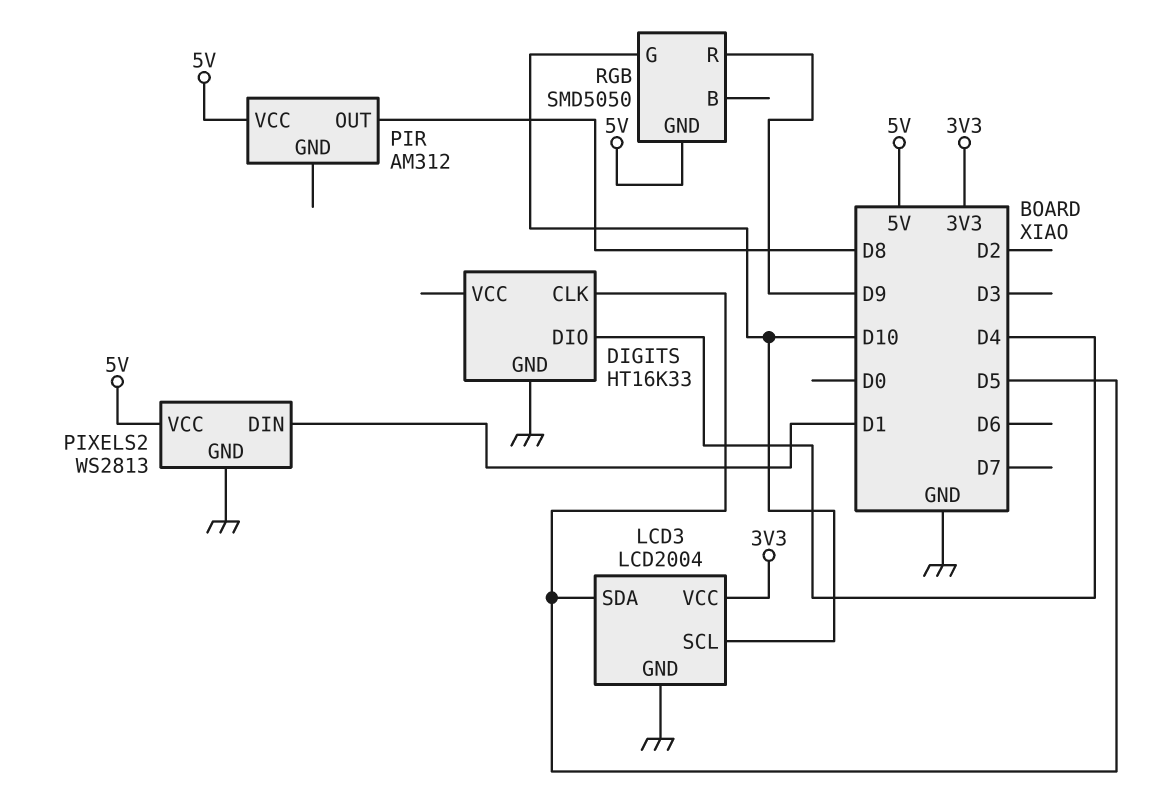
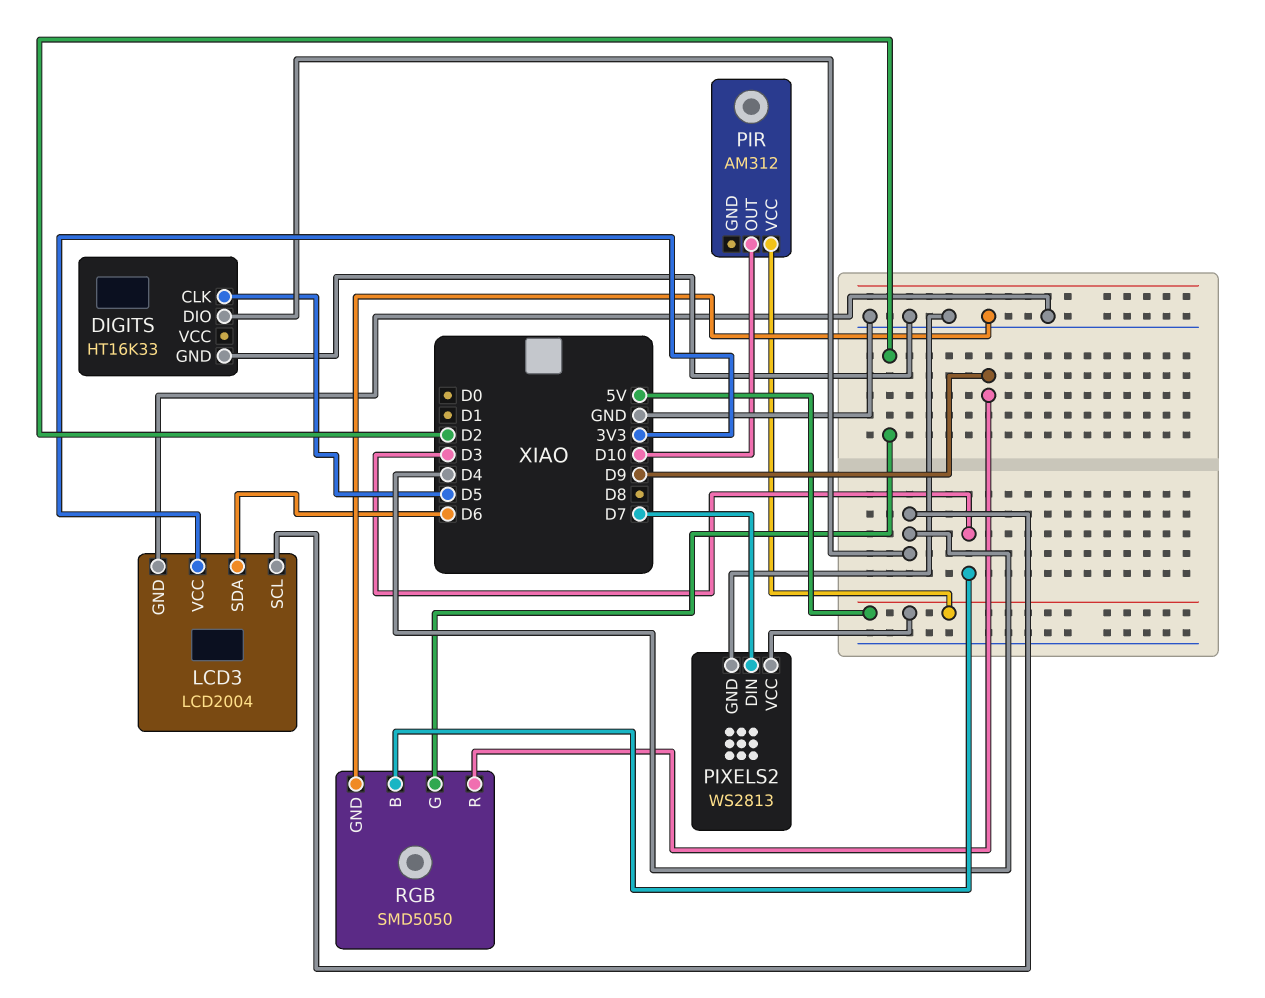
LCD3 pin SCL: D10 -> D4
LCD3 pin SDA: D5 -> D6
PIR pin OUT: D8 -> D10
PIXELS2 pin DIN: D1 -> D7
RGB pin B: none -> D3
RGB pin G: D10 -> D2
RGB pin GND: 5V -> GND

